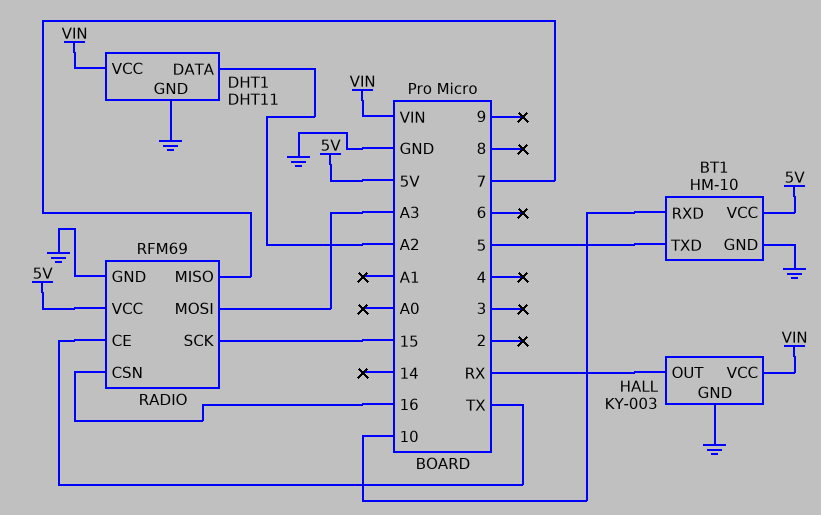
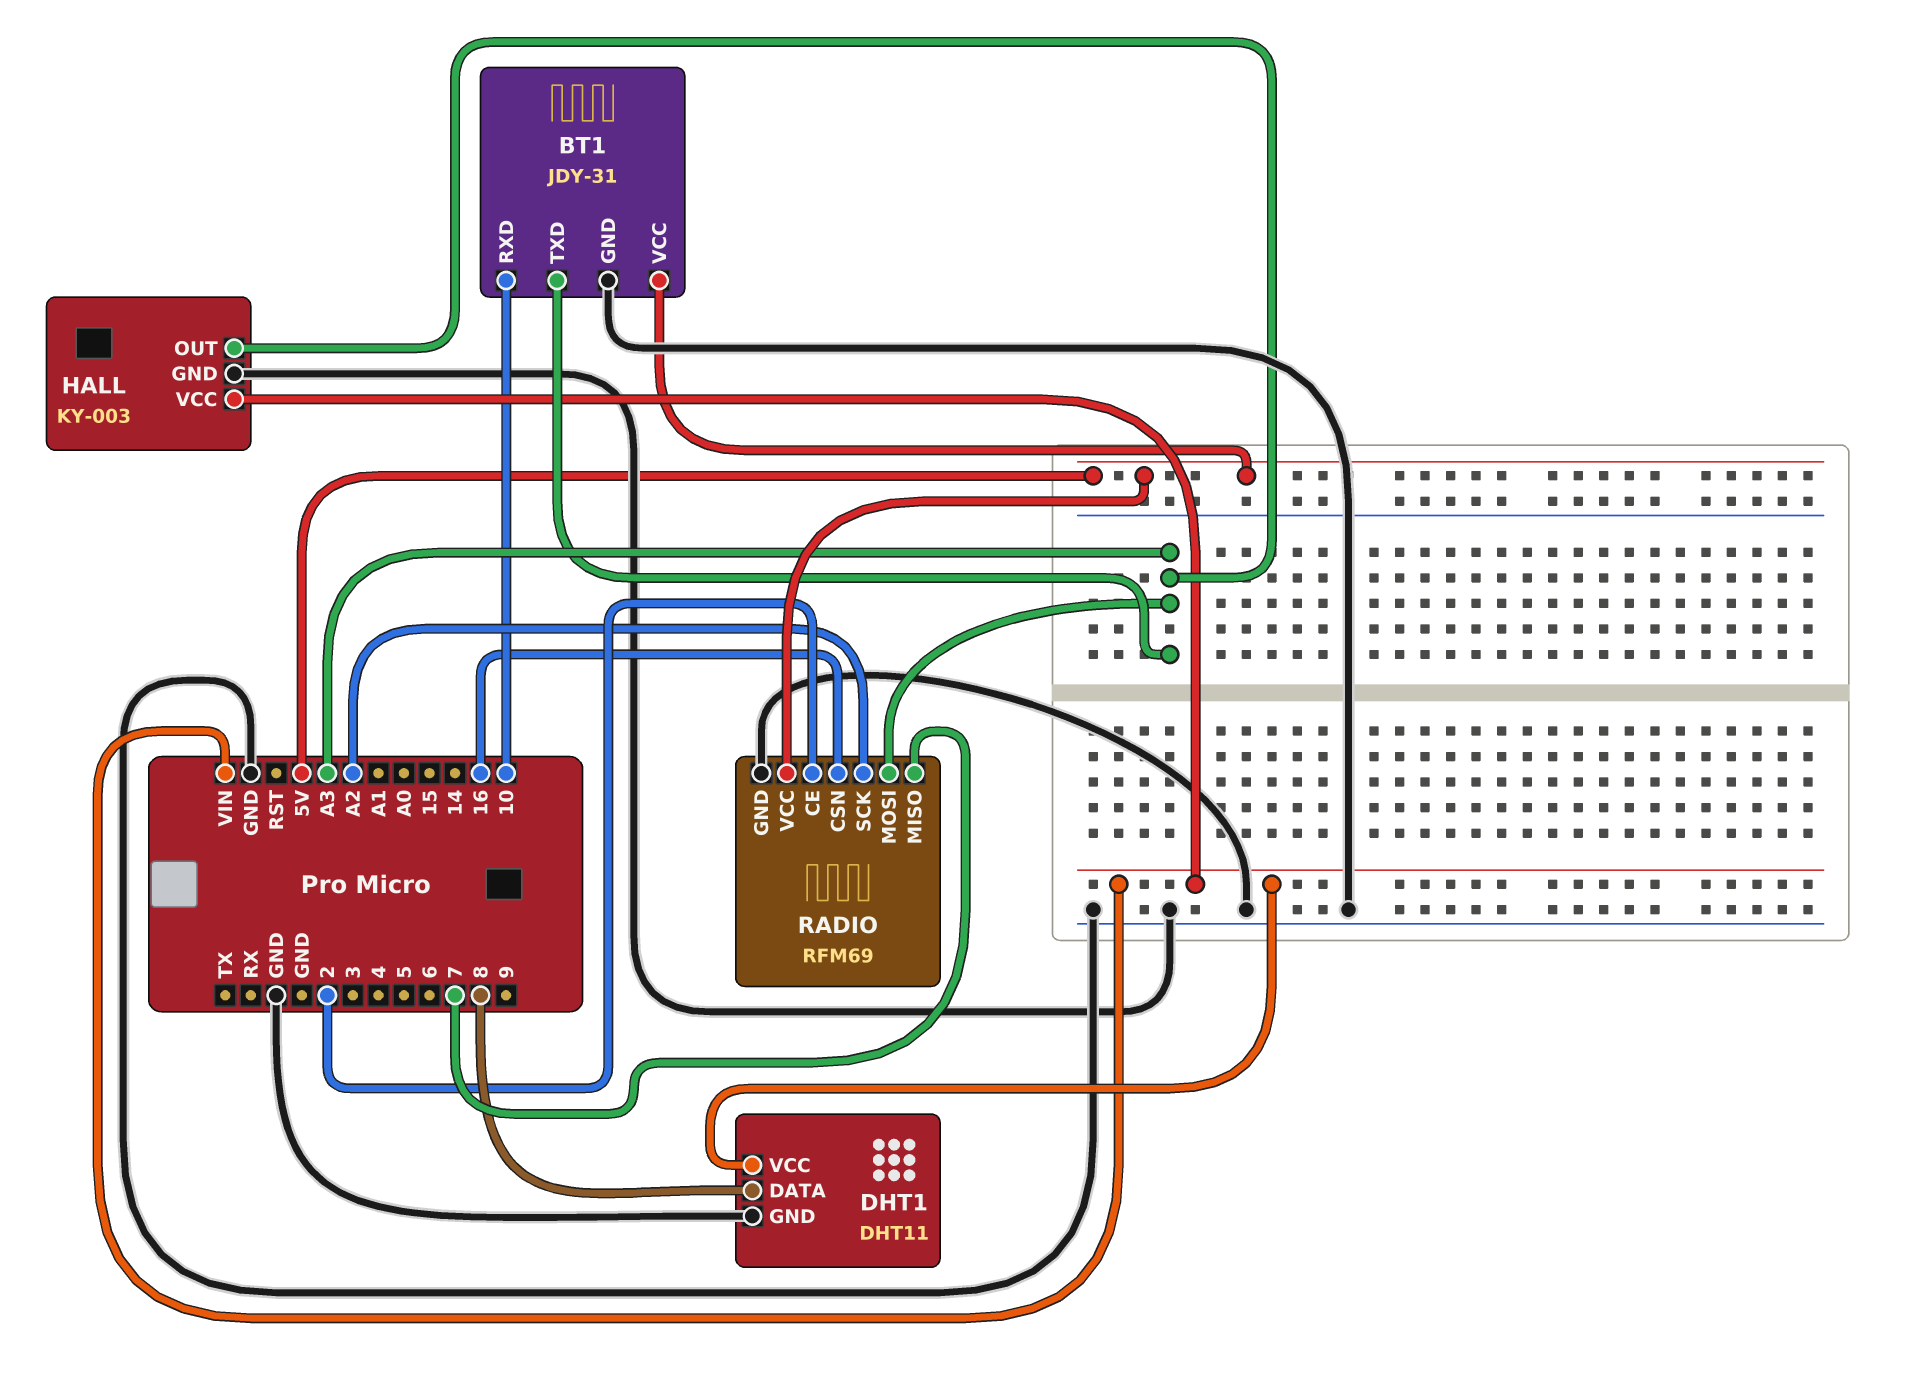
BT1: HM-10 -> JDY-31
BT1 pin TXD: 5 -> A3
DHT1 pin DATA: A2 -> 8
HALL pin OUT: RX -> A3
RADIO pin CE: TX -> 2
RADIO pin SCK: 15 -> A2

